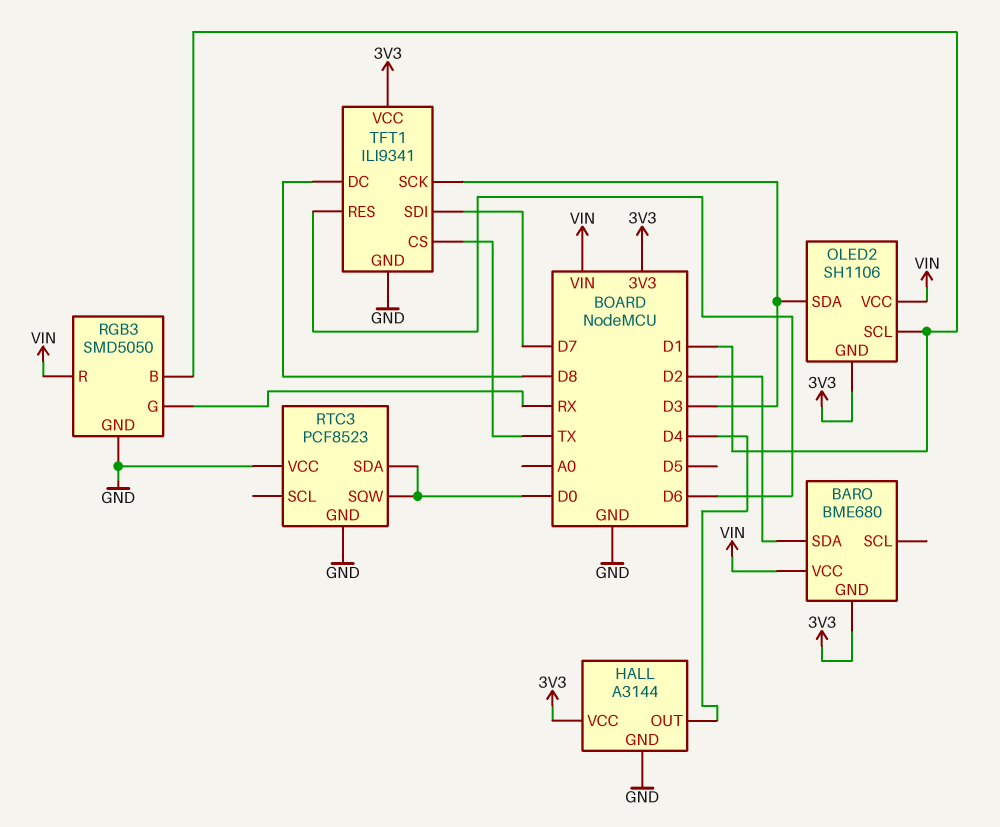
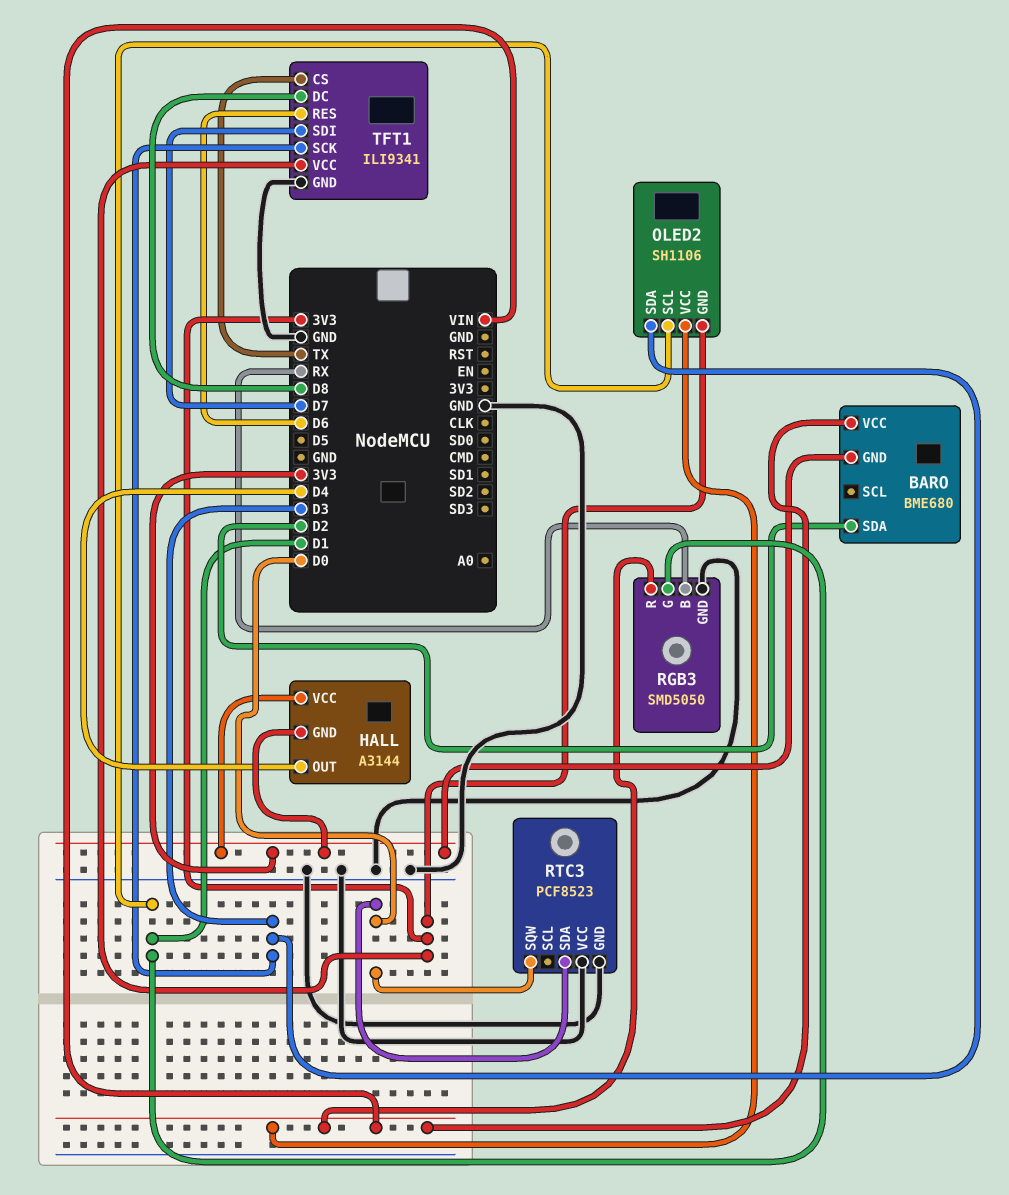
HALL pin GND: GND -> 3V3
RGB3 pin B: D1 -> RX
RGB3 pin G: RX -> D1

